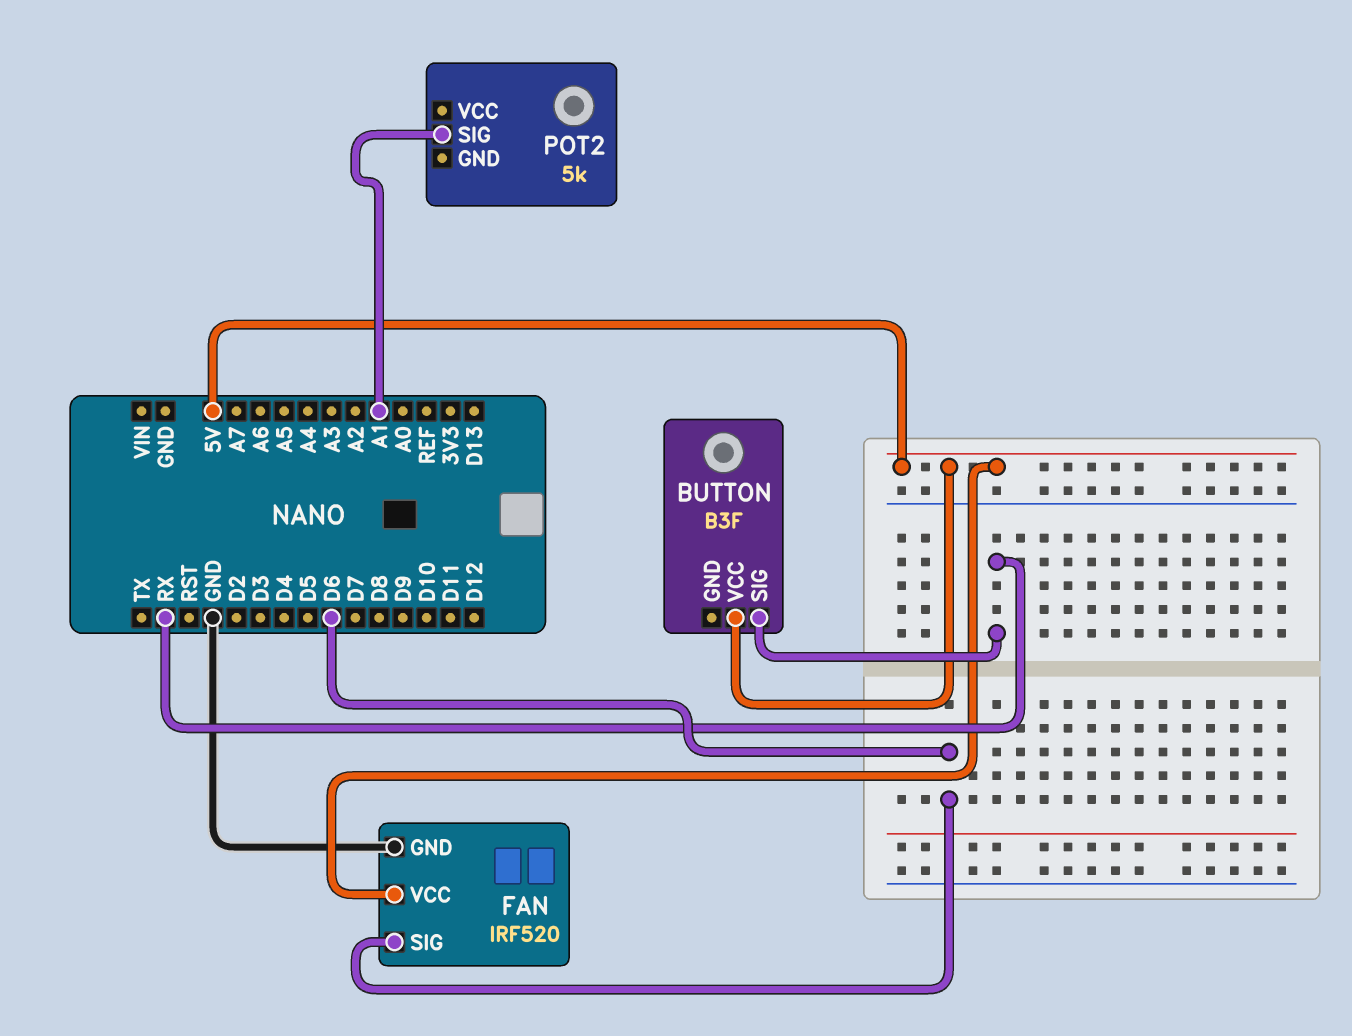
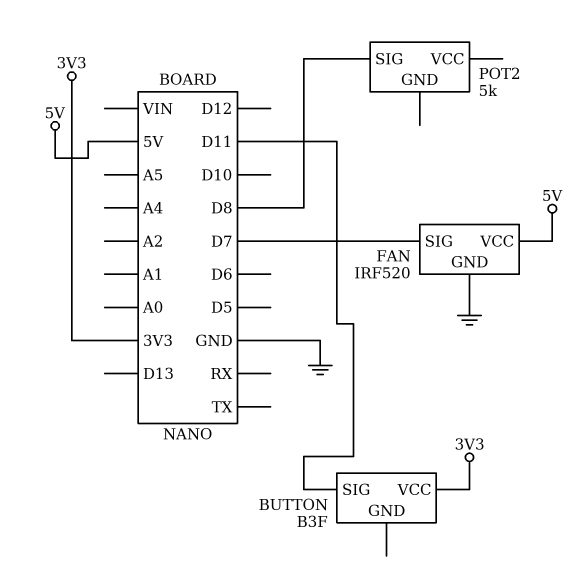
BUTTON pin SIG: RX -> D11
BUTTON pin VCC: 5V -> 3V3
FAN pin SIG: D6 -> D7
POT2 pin SIG: A1 -> D8

